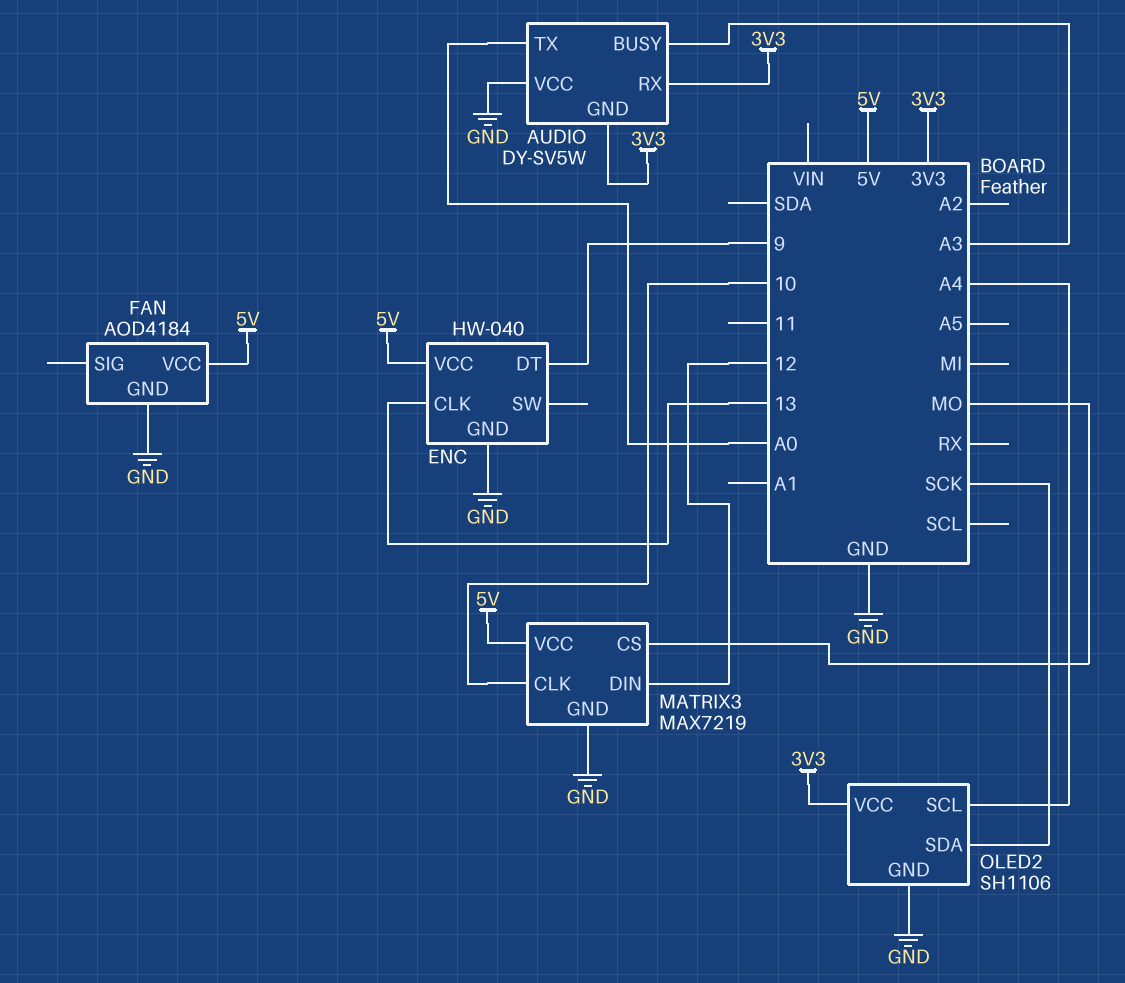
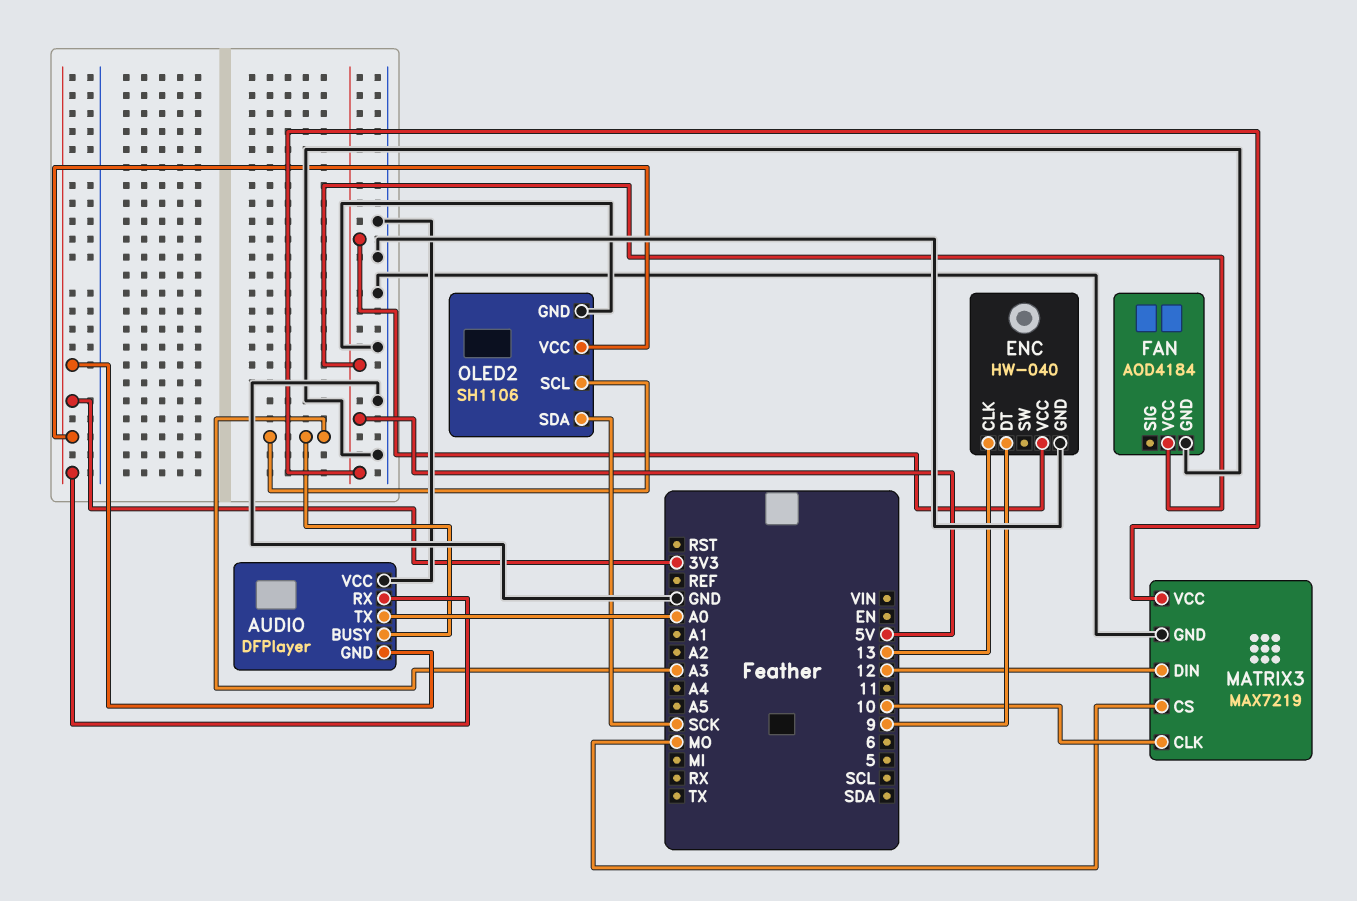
AUDIO: DY-SV5W -> DFPlayer
OLED2 pin SCL: A4 -> A3

